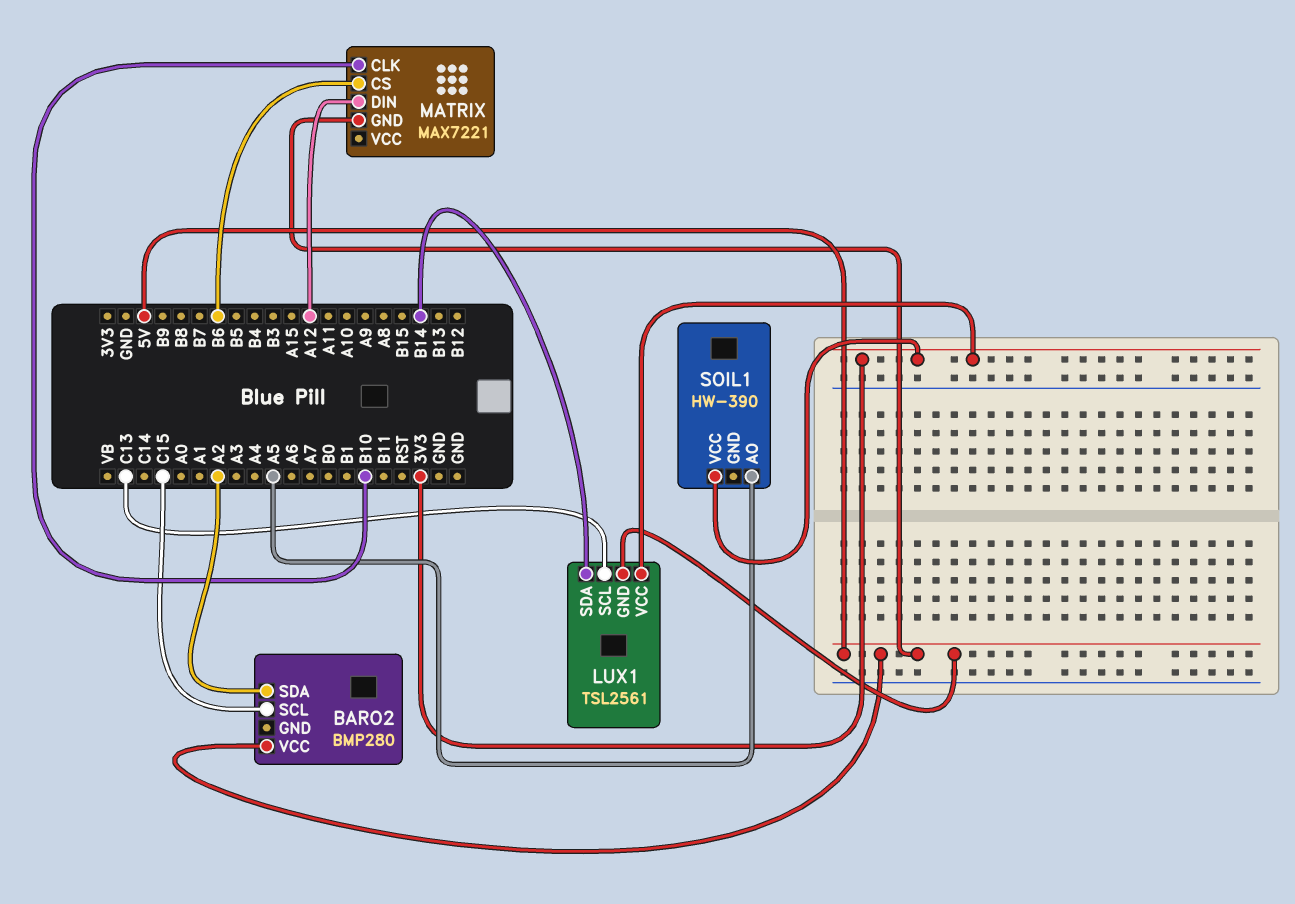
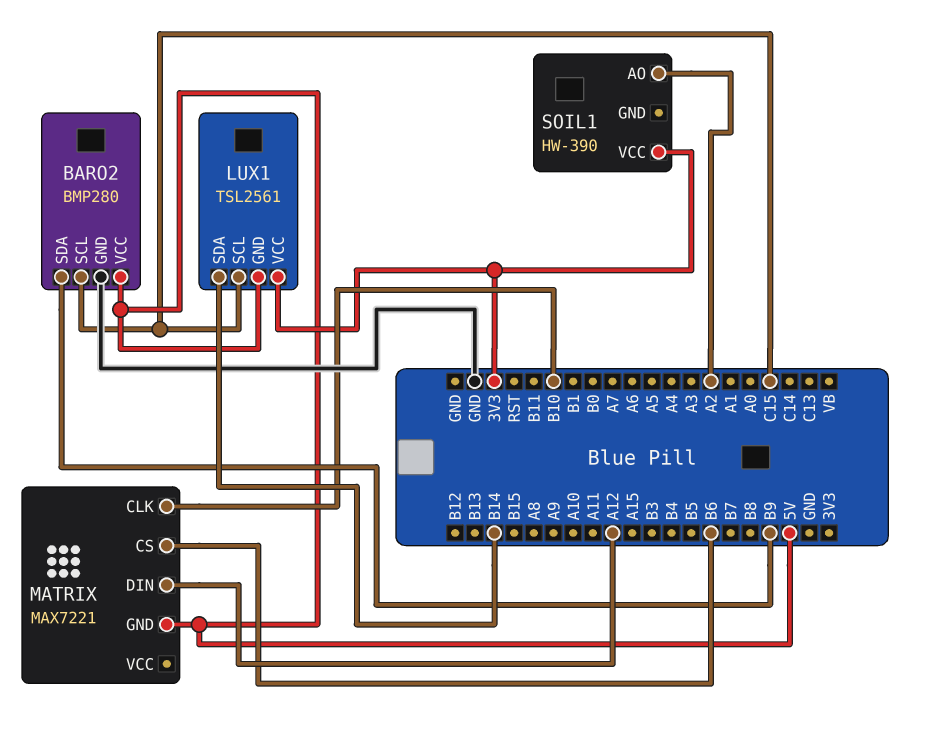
BARO2 pin GND: none -> GND
BARO2 pin SDA: A2 -> B9
LUX1 pin SCL: C13 -> C15
SOIL1 pin AO: A5 -> A2

